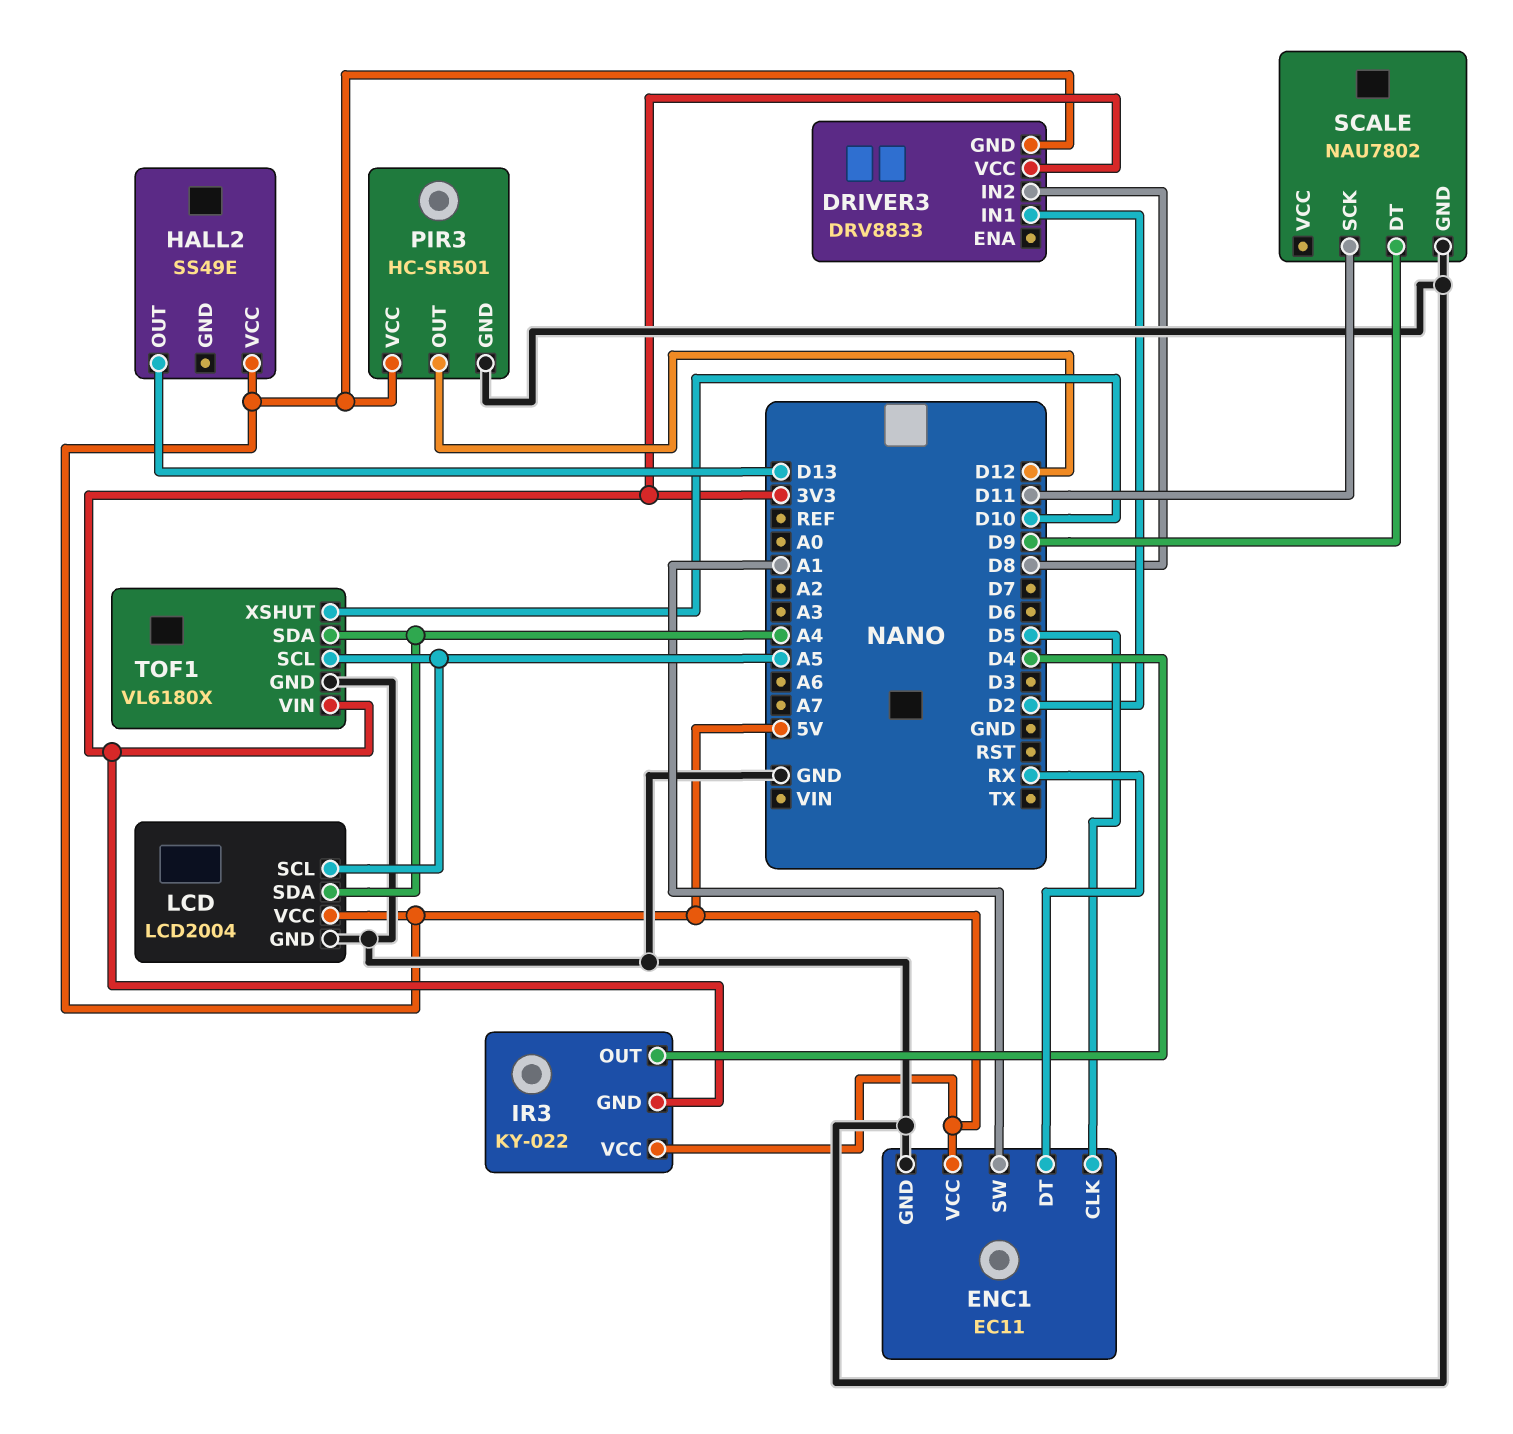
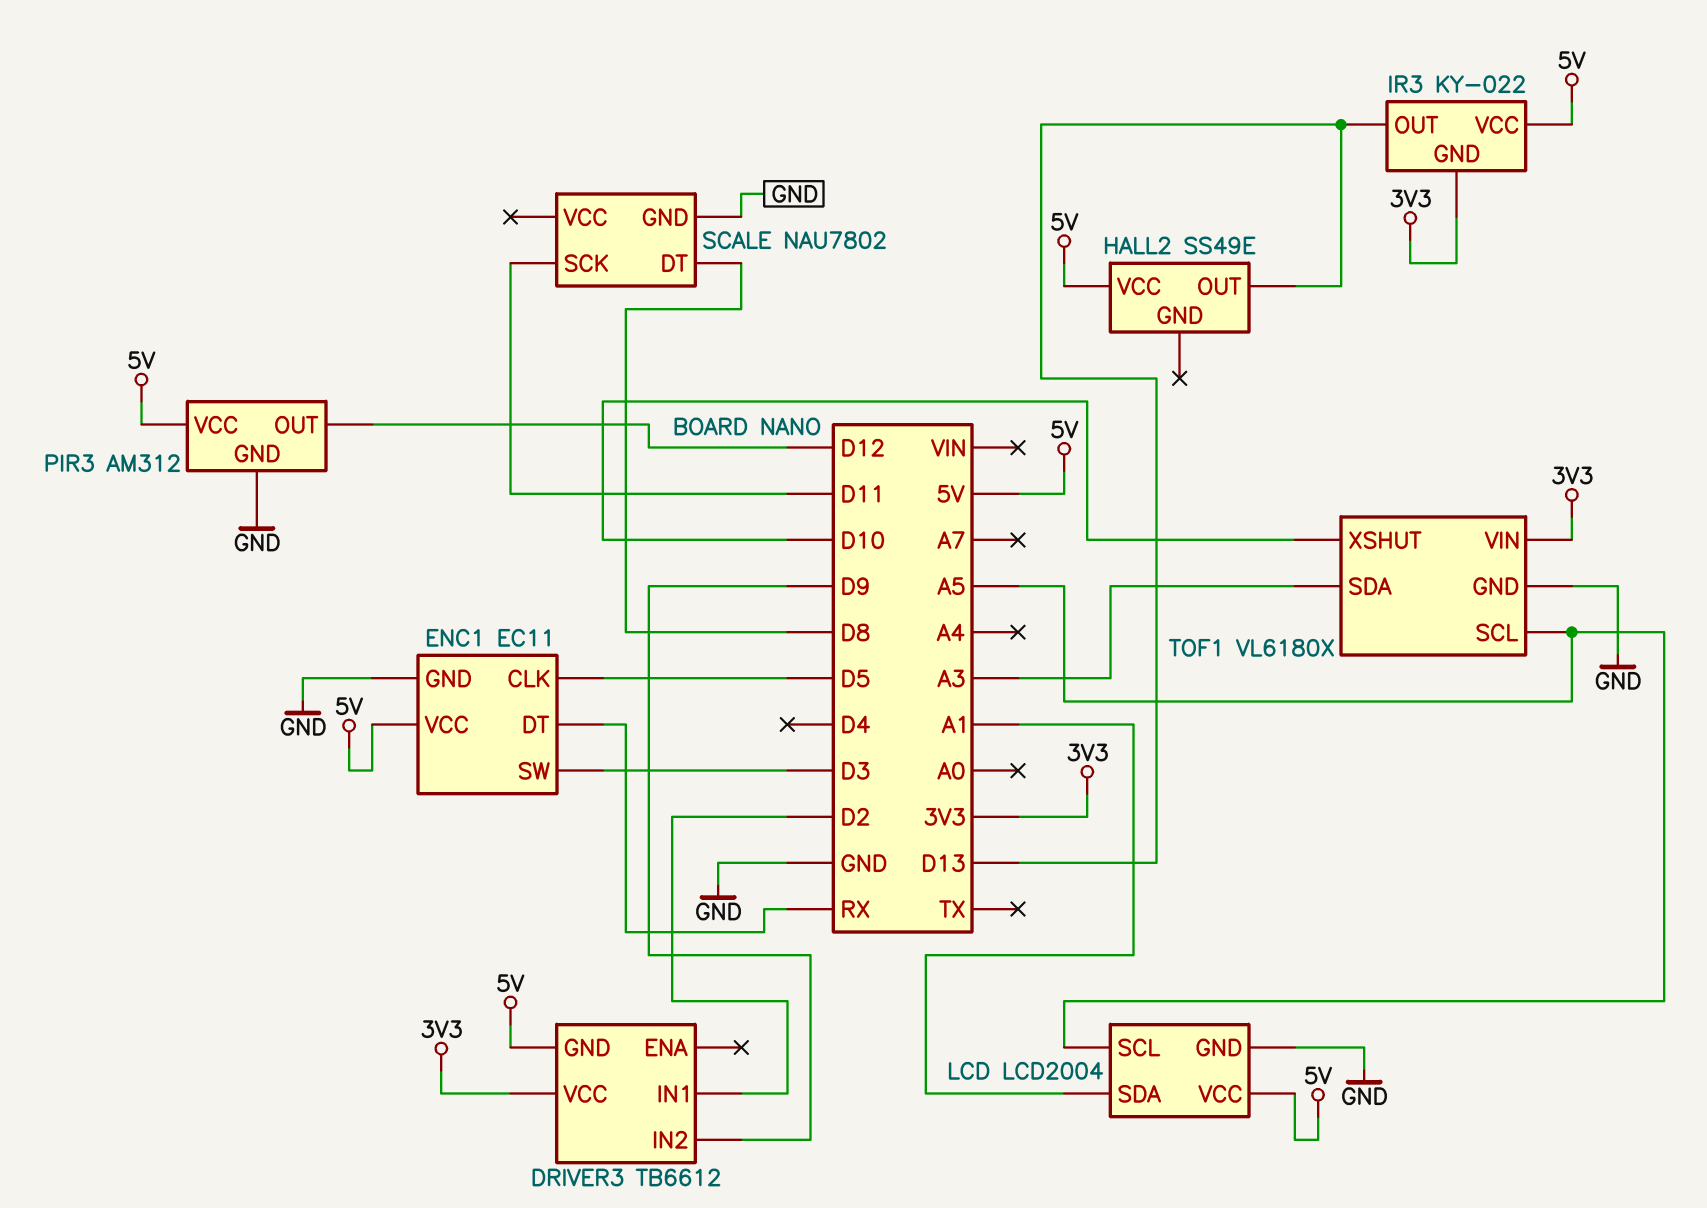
DRIVER3: DRV8833 -> TB6612
DRIVER3 pin IN2: D8 -> D9
ENC1 pin SW: A1 -> D3
IR3 pin OUT: D4 -> D13
LCD pin SDA: A4 -> A1
PIR3: HC-SR501 -> AM312
SCALE pin DT: D9 -> D8
TOF1 pin SDA: A4 -> A3

